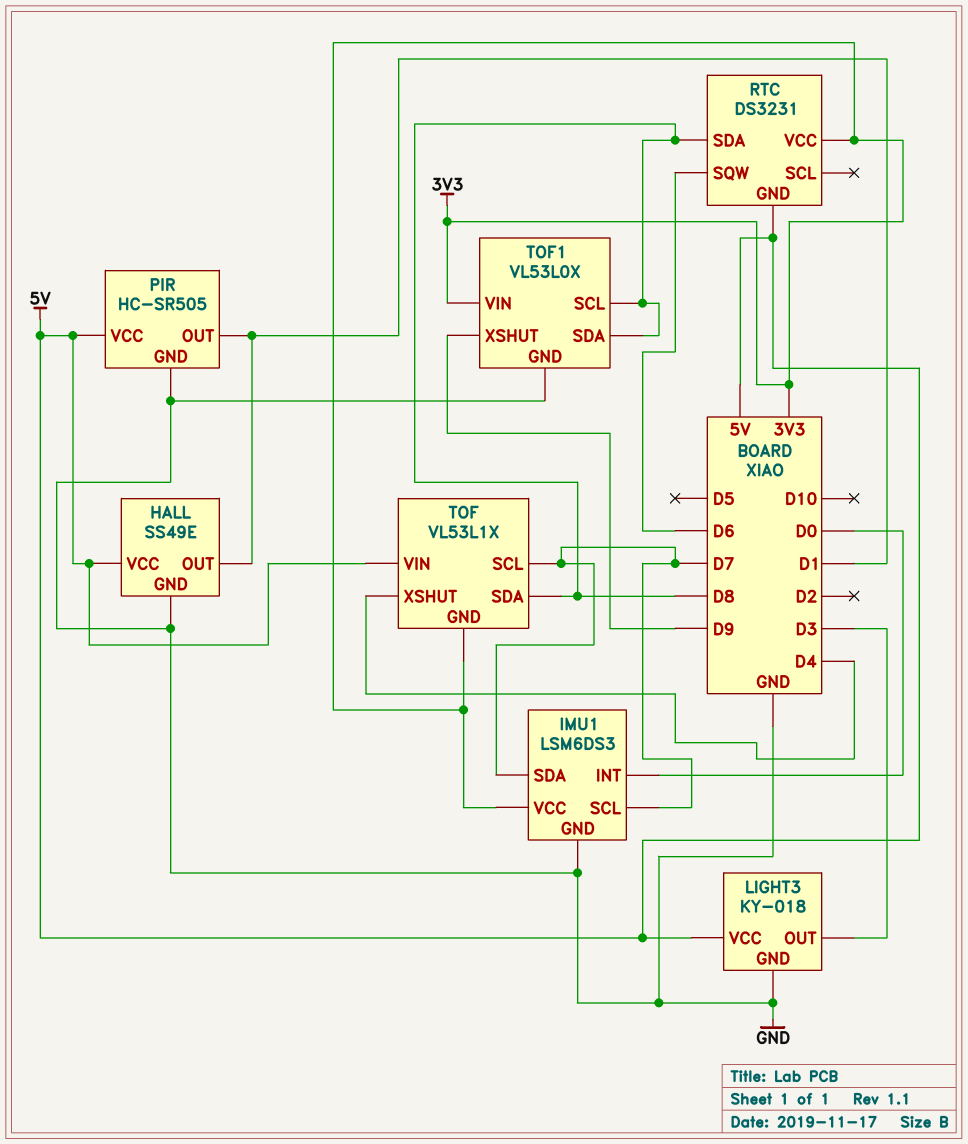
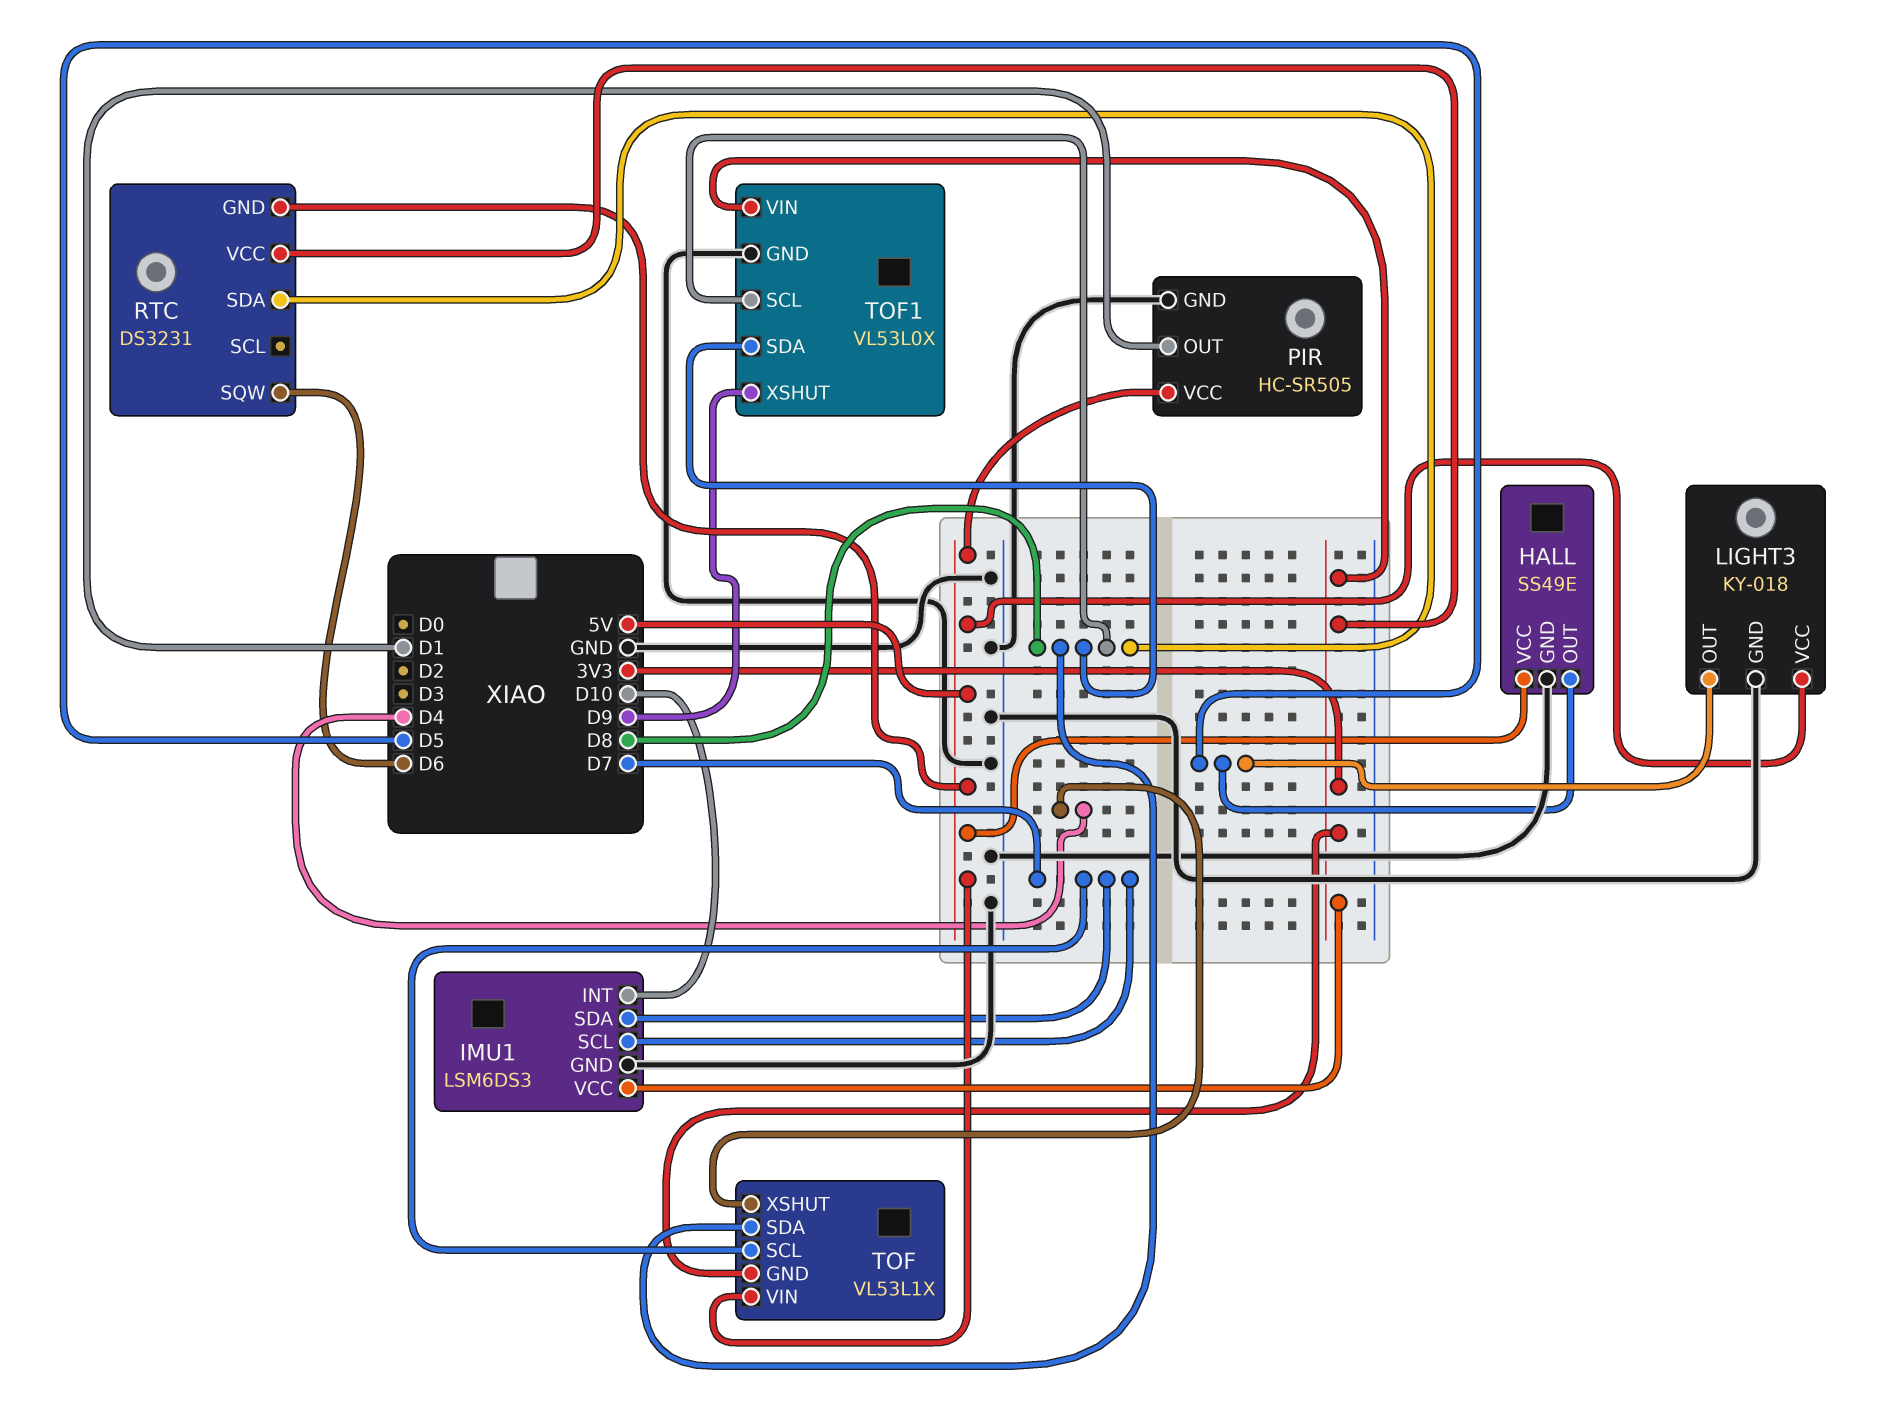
HALL pin OUT: D1 -> D5
IMU1 pin INT: D0 -> D10
LIGHT3 pin OUT: D3 -> D5

